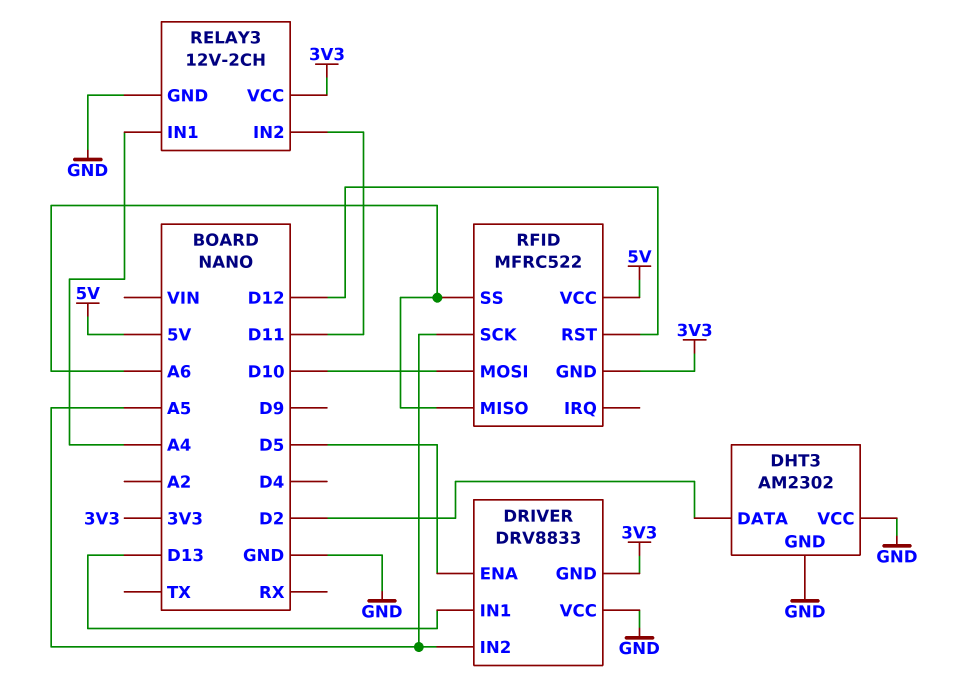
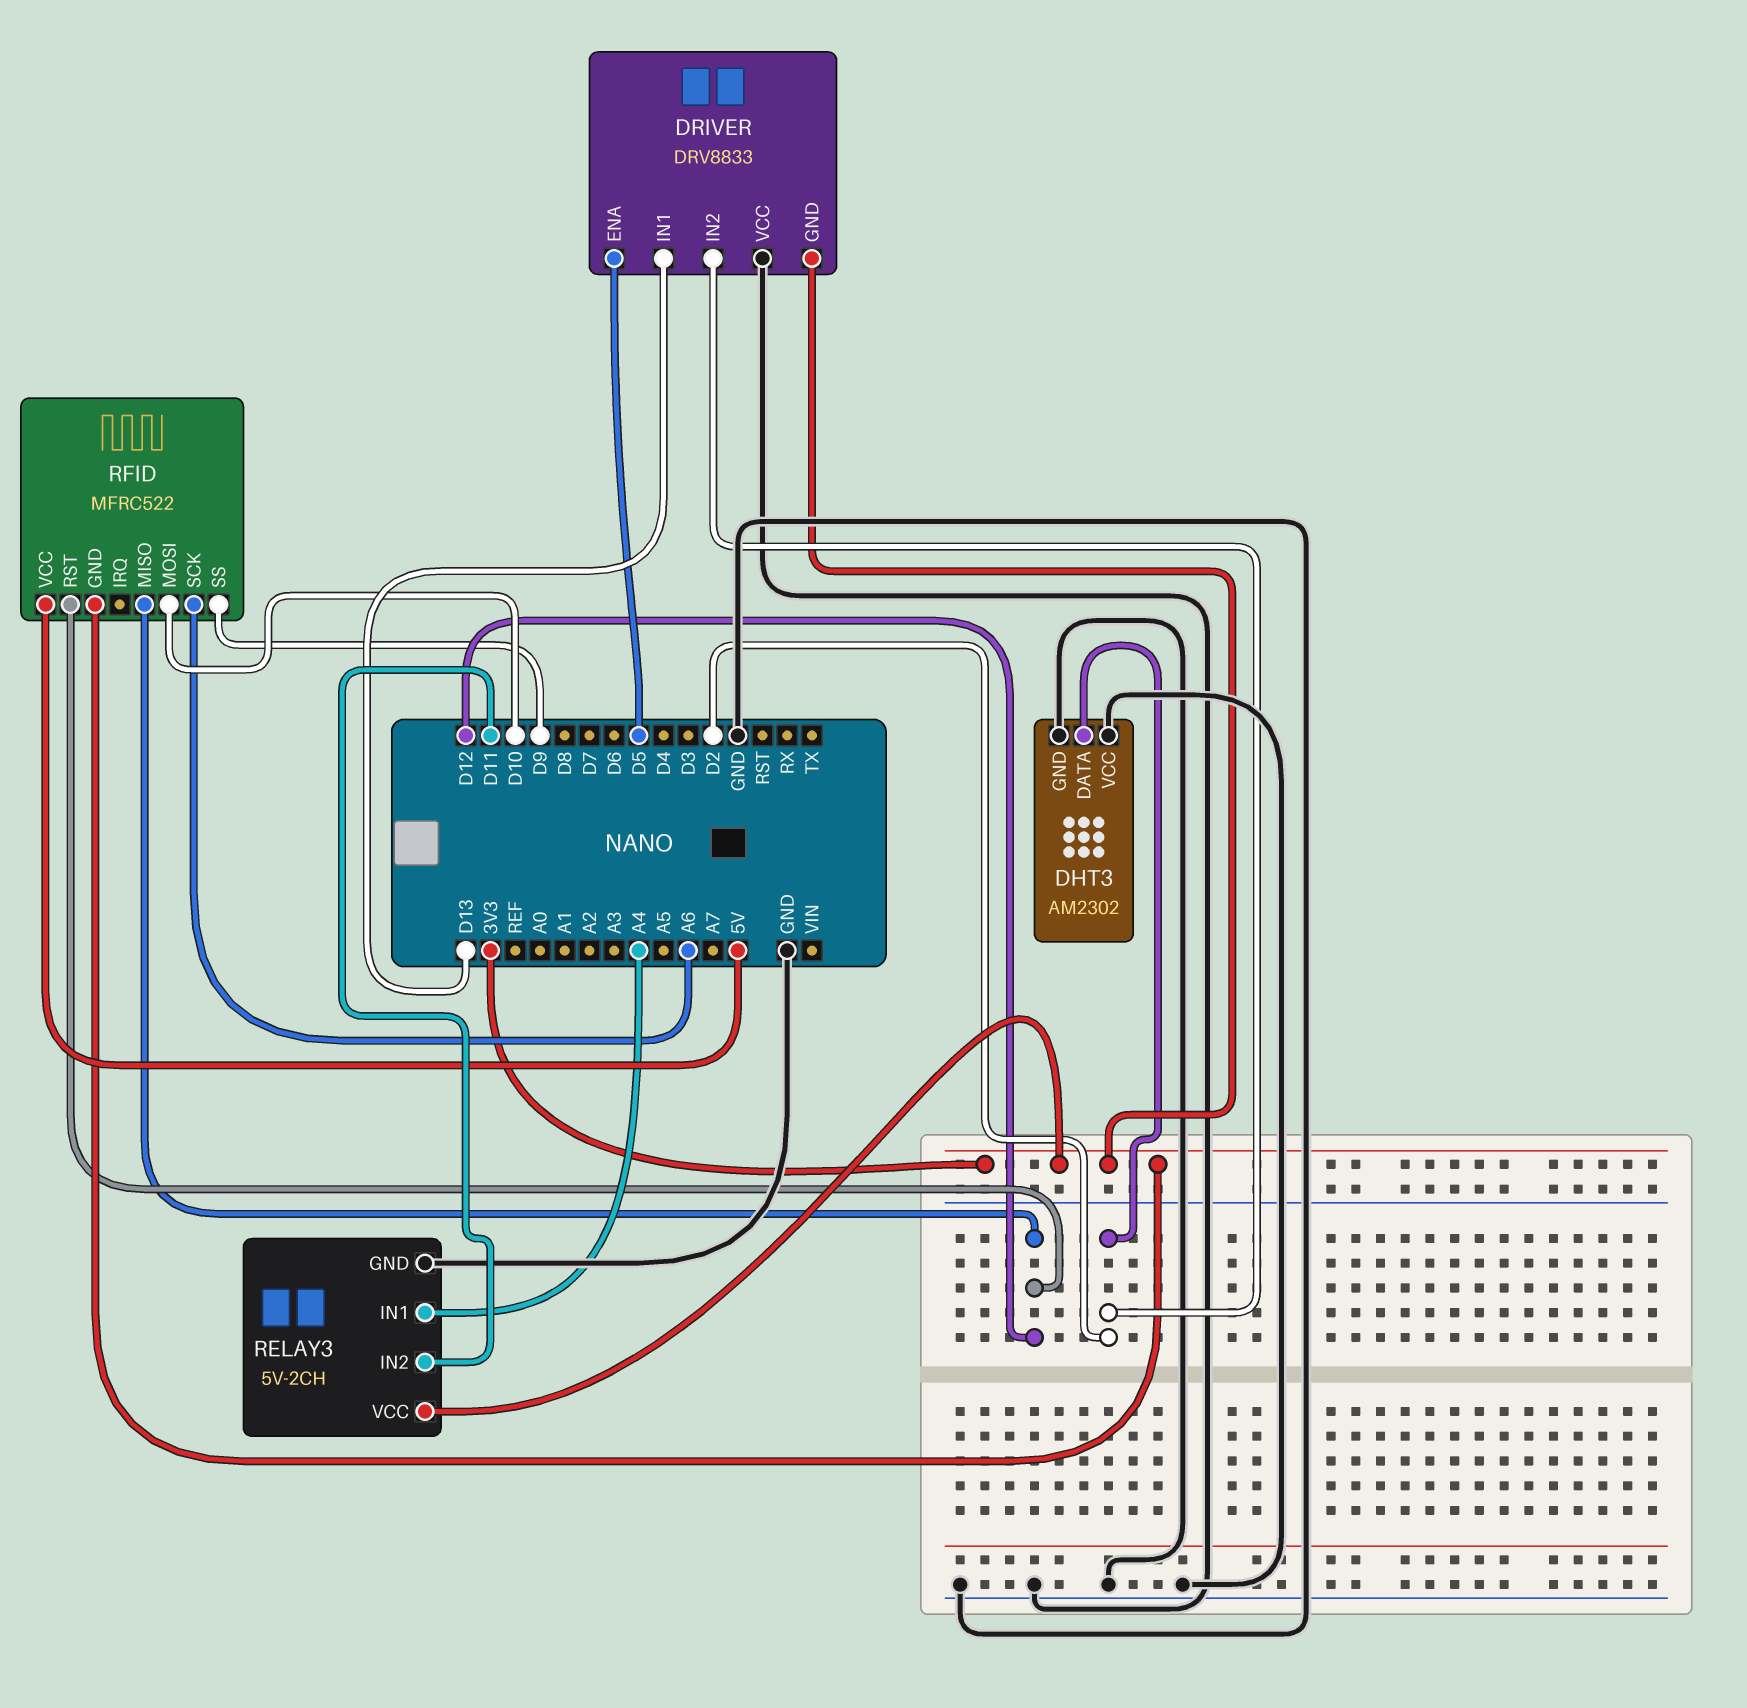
DRIVER pin IN2: A5 -> D2
RELAY3: 12V-2CH -> 5V-2CH
RFID pin MISO: A6 -> D12
RFID pin SCK: A5 -> A6
RFID pin SS: A6 -> D9

